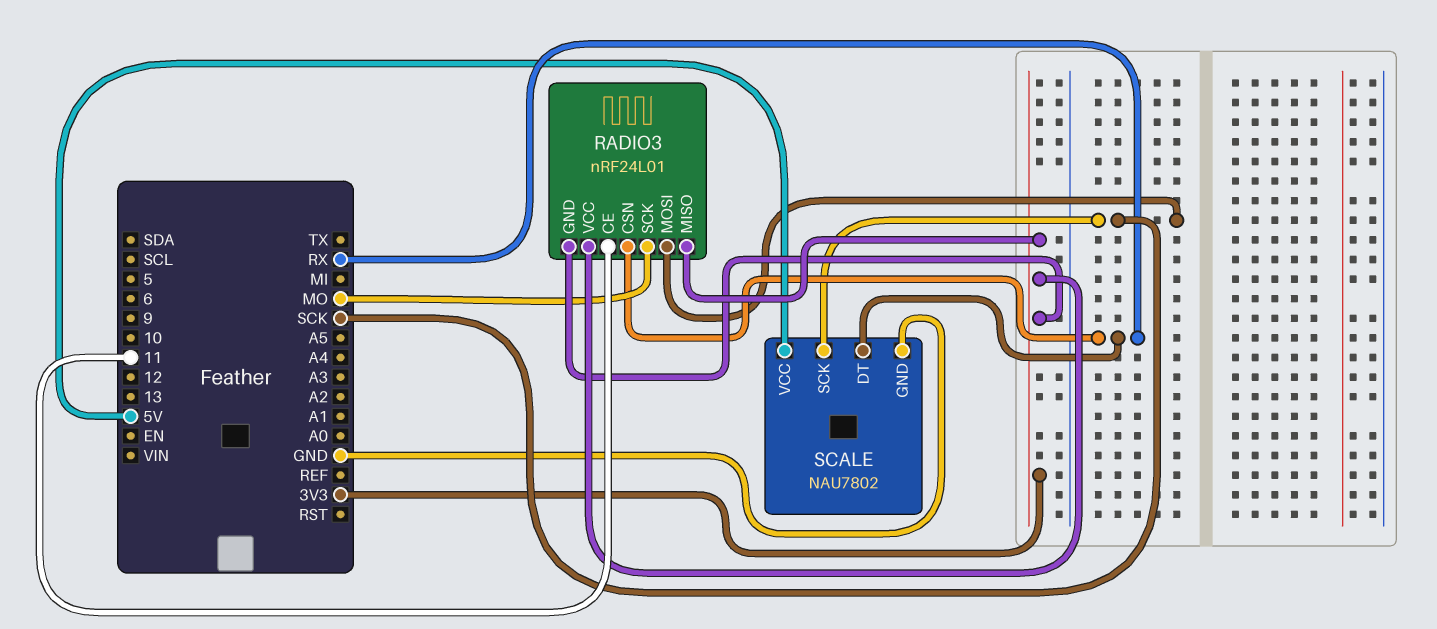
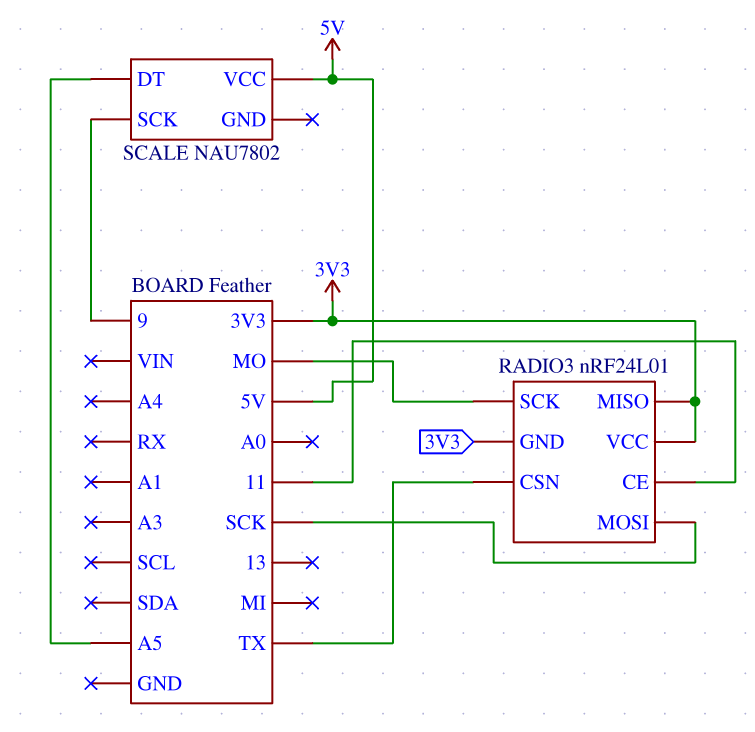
RADIO3 pin CSN: RX -> TX
SCALE pin DT: RX -> A5
SCALE pin GND: GND -> none
SCALE pin SCK: SCK -> 9

